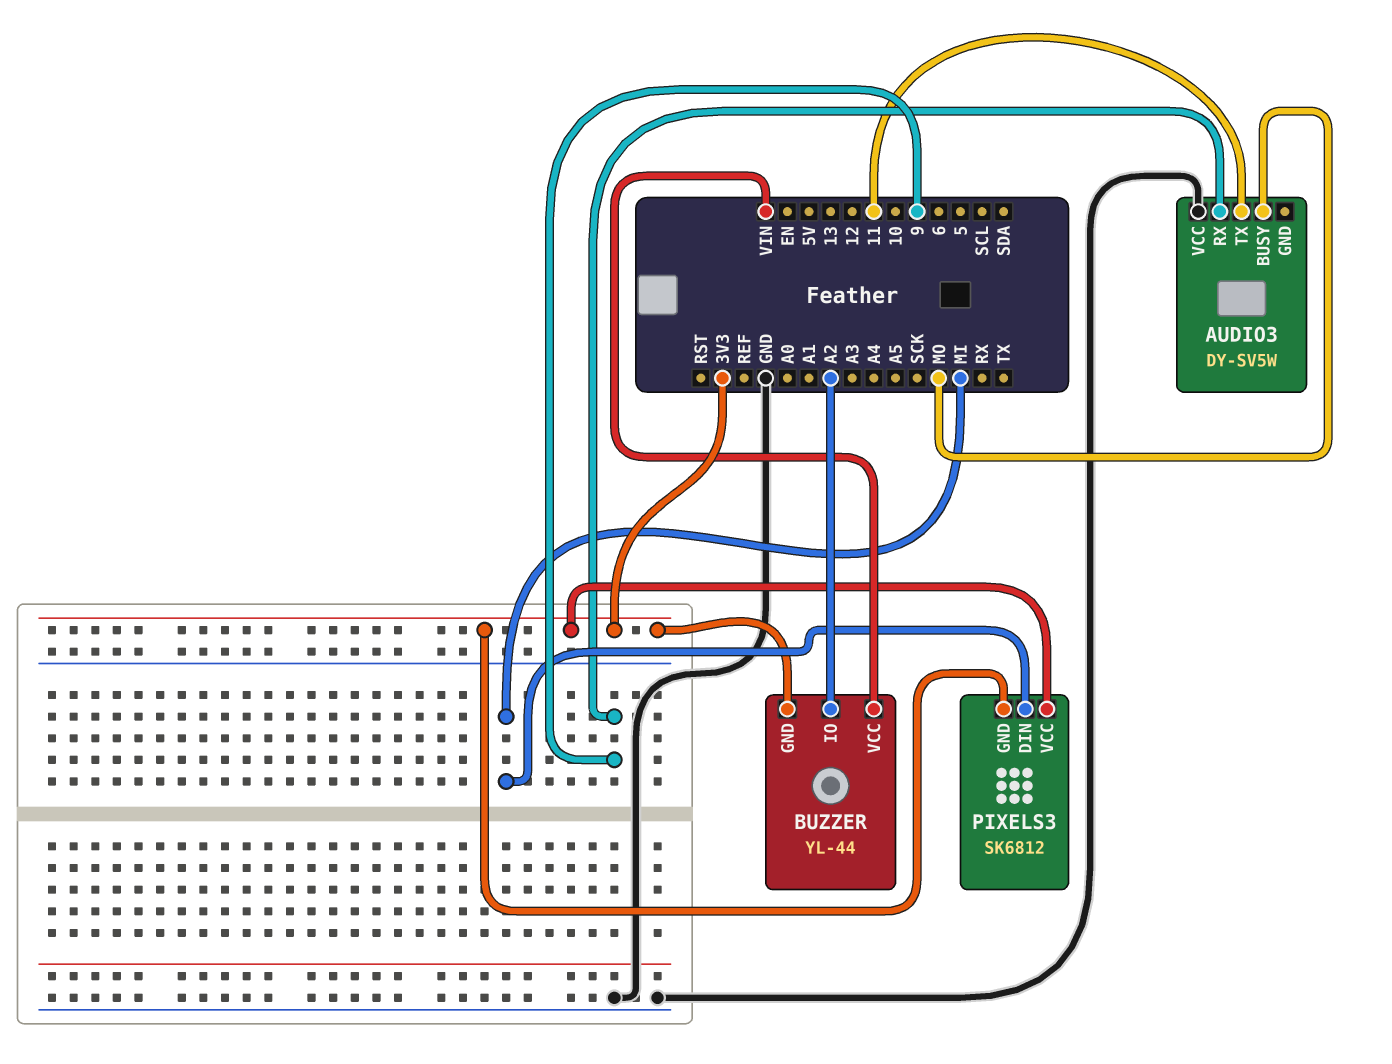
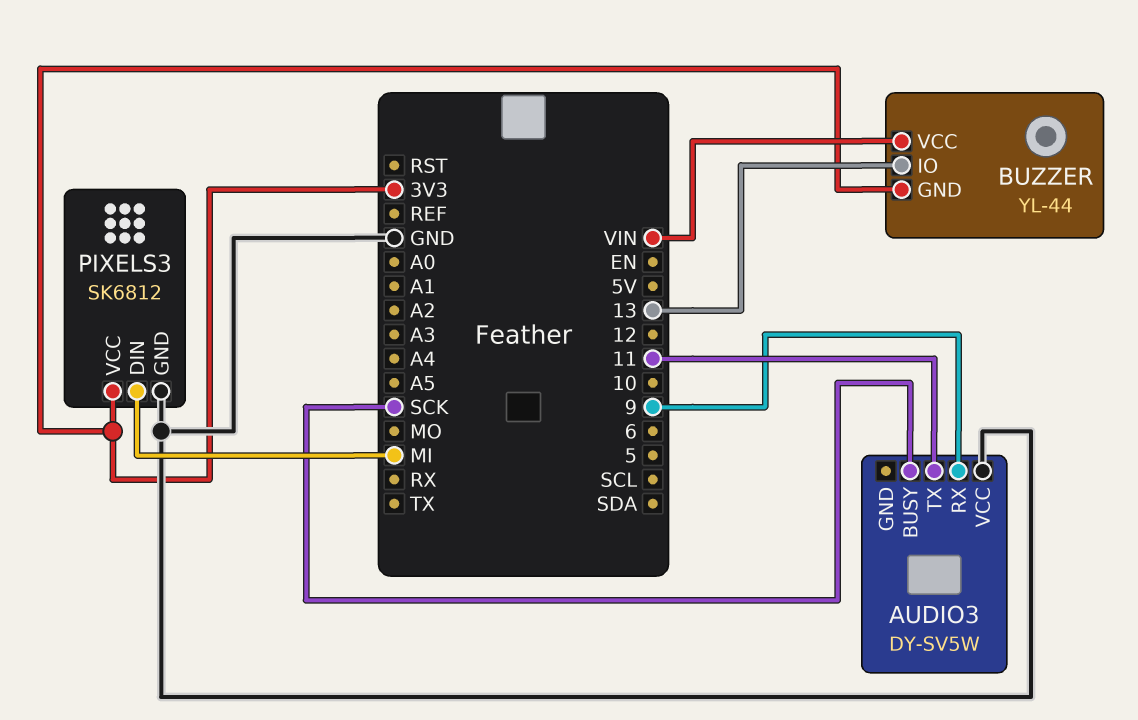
AUDIO3 pin BUSY: MO -> SCK
BUZZER pin IO: A2 -> 13
PIXELS3 pin GND: 3V3 -> GND

